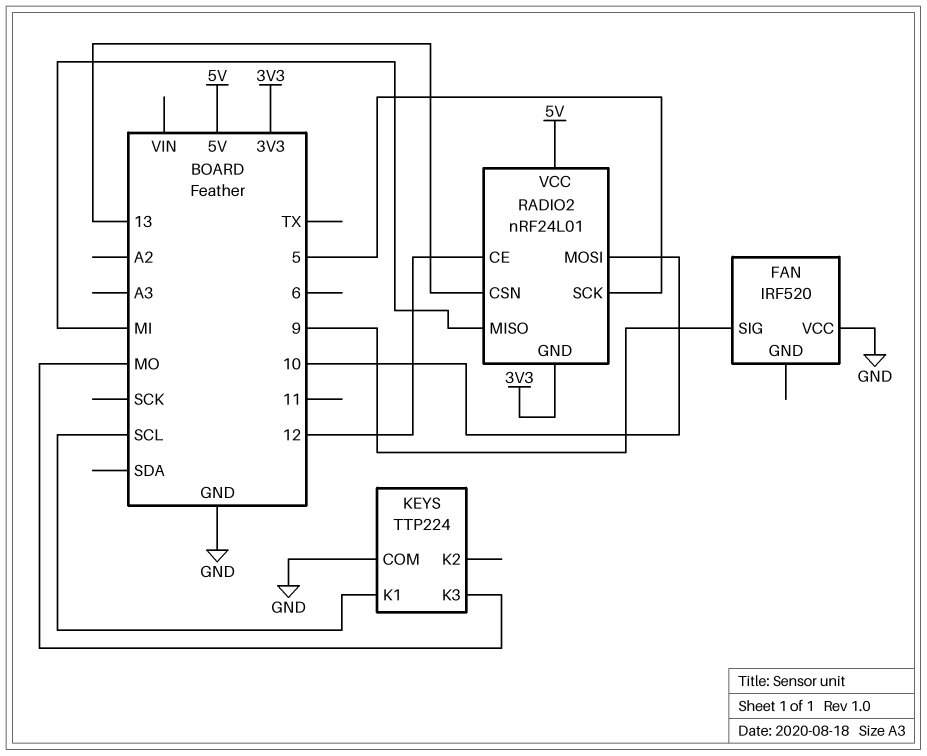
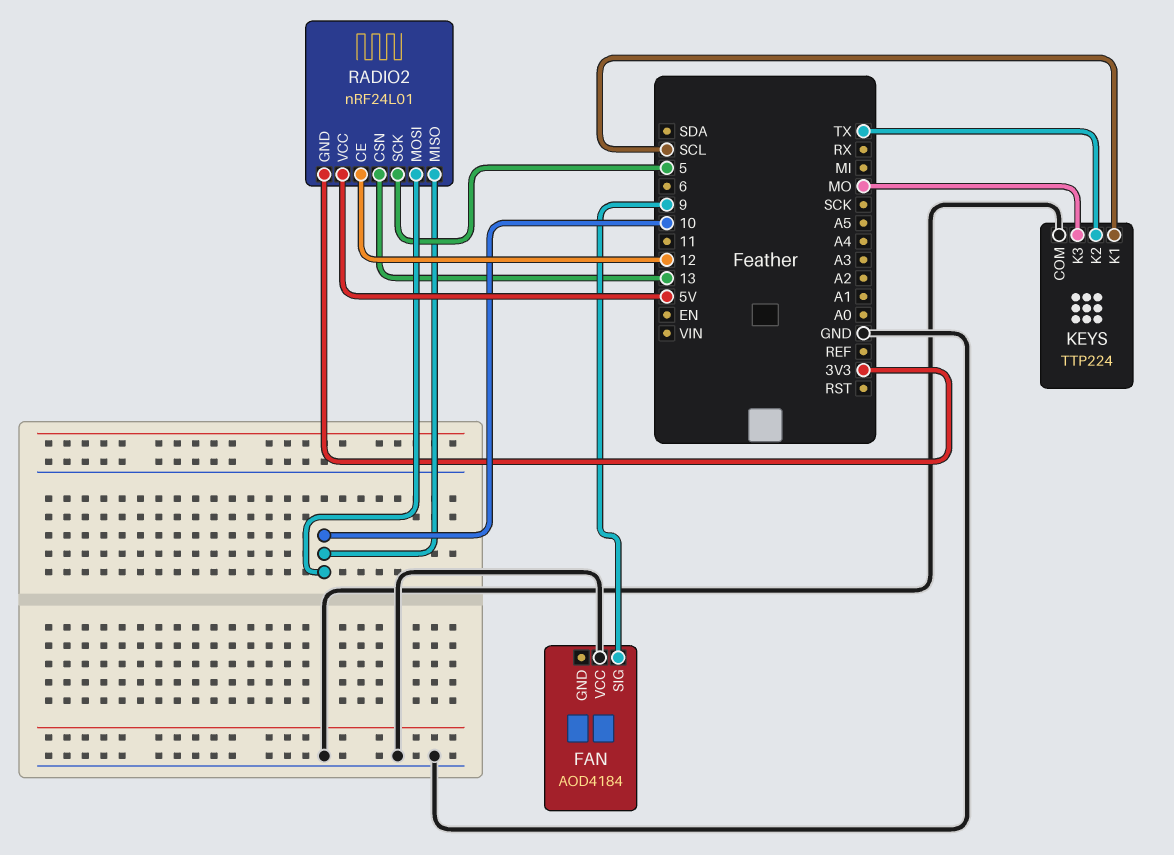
FAN: IRF520 -> AOD4184
KEYS pin K2: none -> TX
RADIO2 pin MISO: MI -> 10

